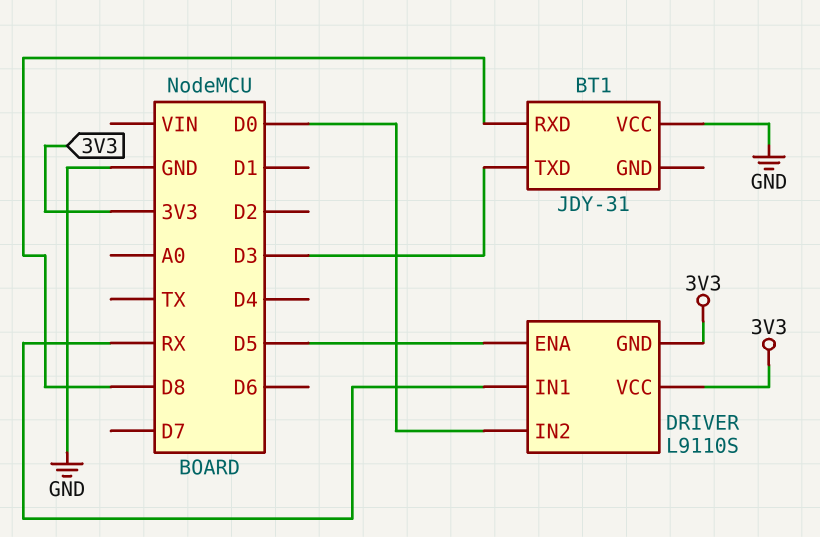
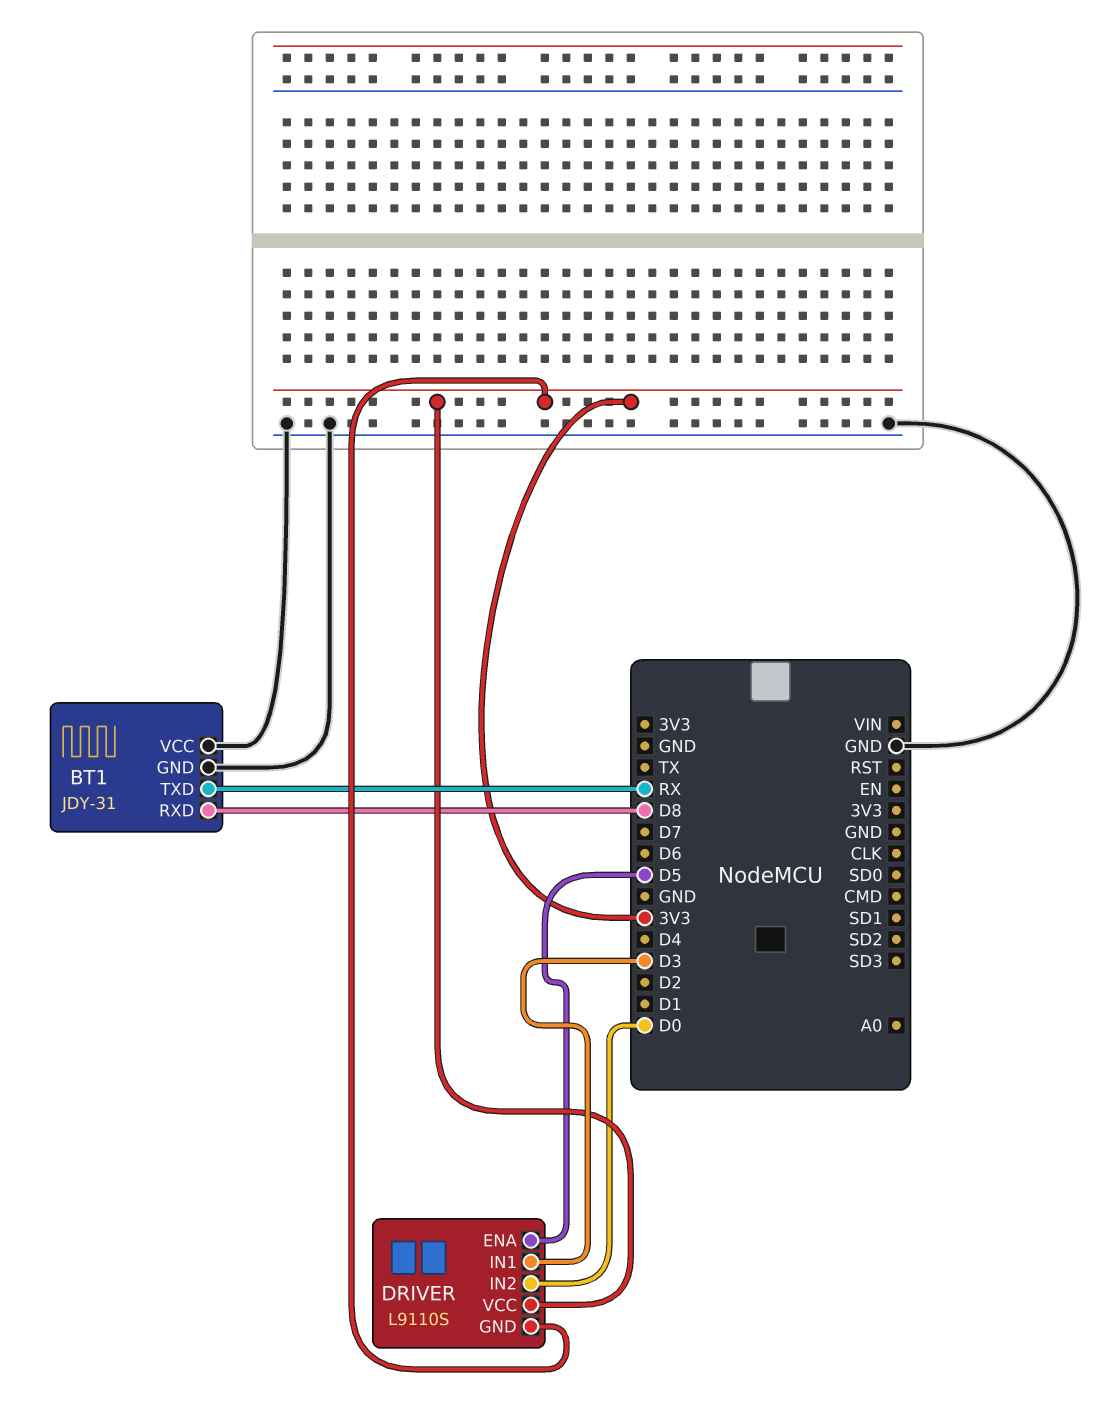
BT1 pin GND: none -> GND
BT1 pin TXD: D3 -> RX
DRIVER pin IN1: RX -> D3

